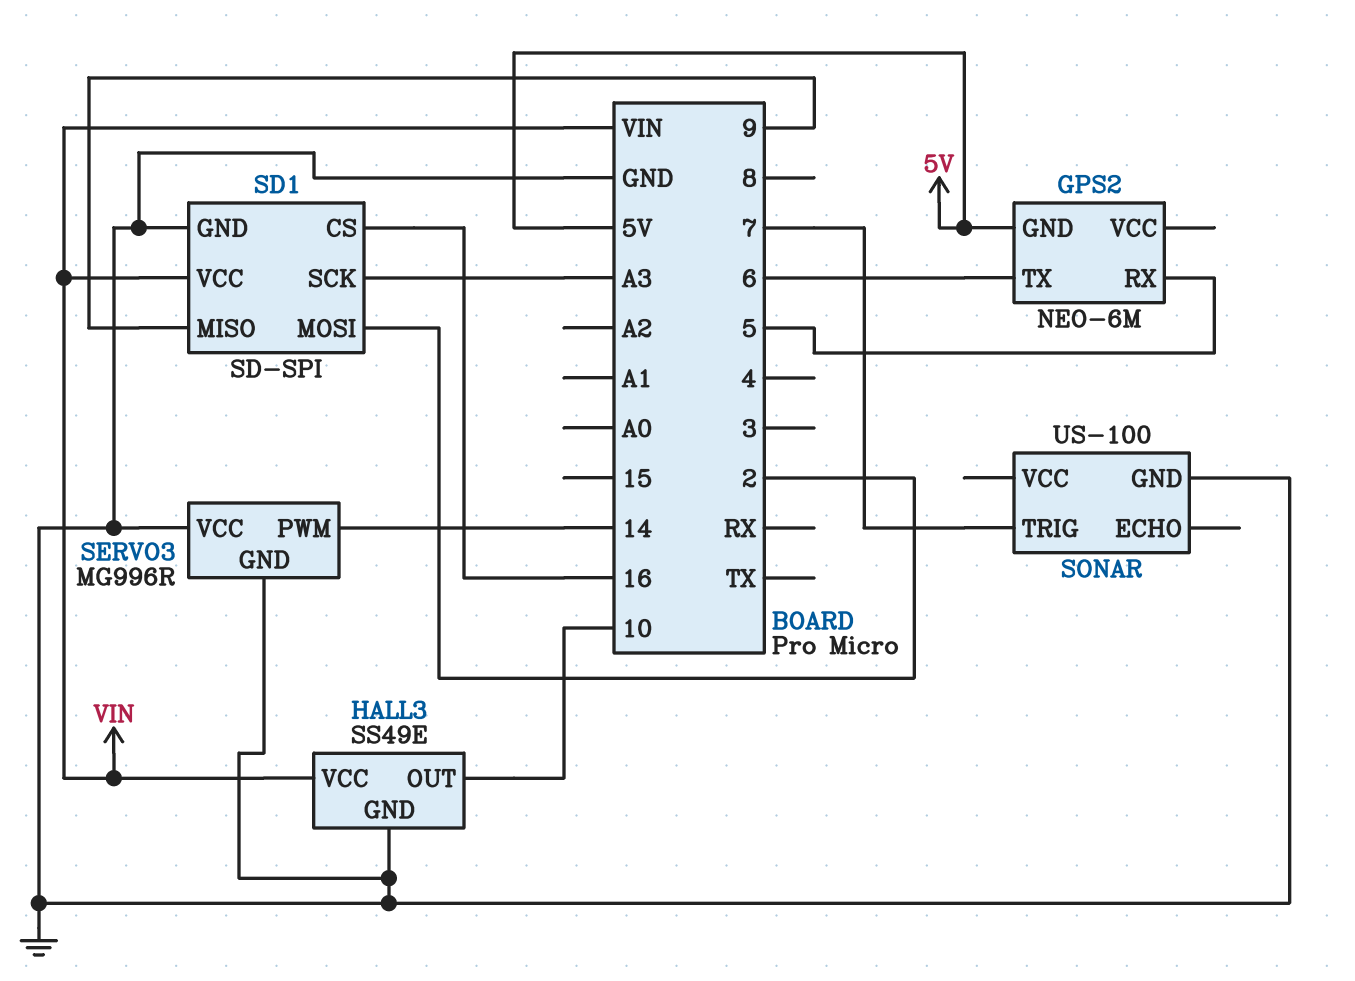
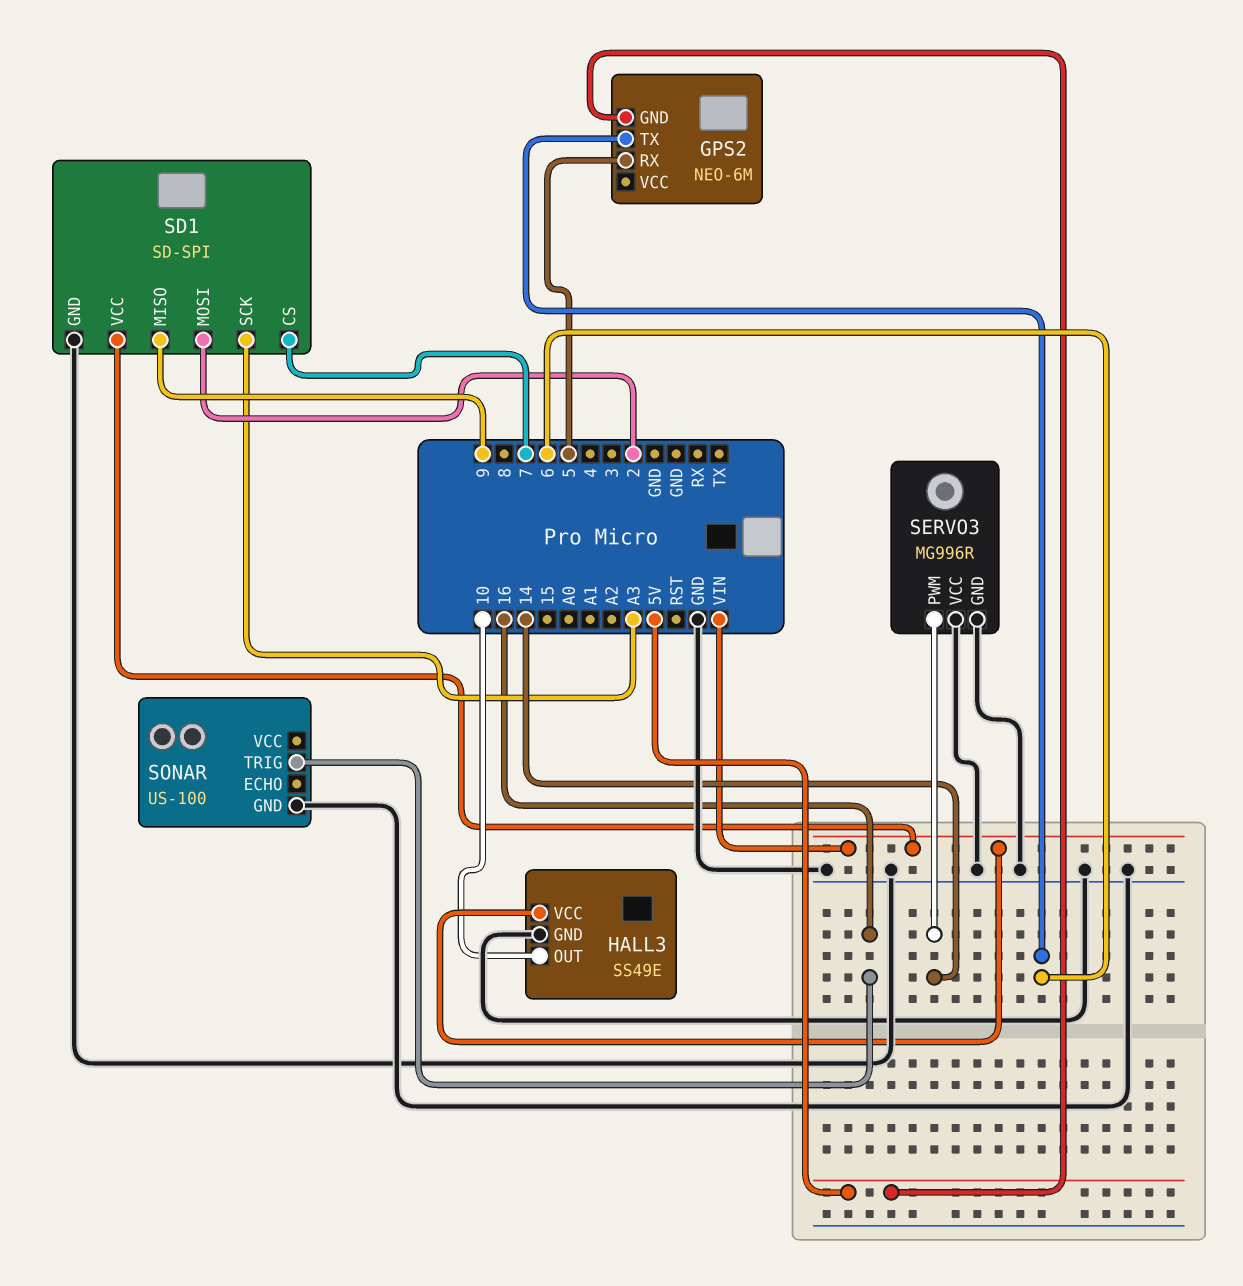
SD1 pin CS: 16 -> 7
SONAR pin TRIG: 7 -> 16

